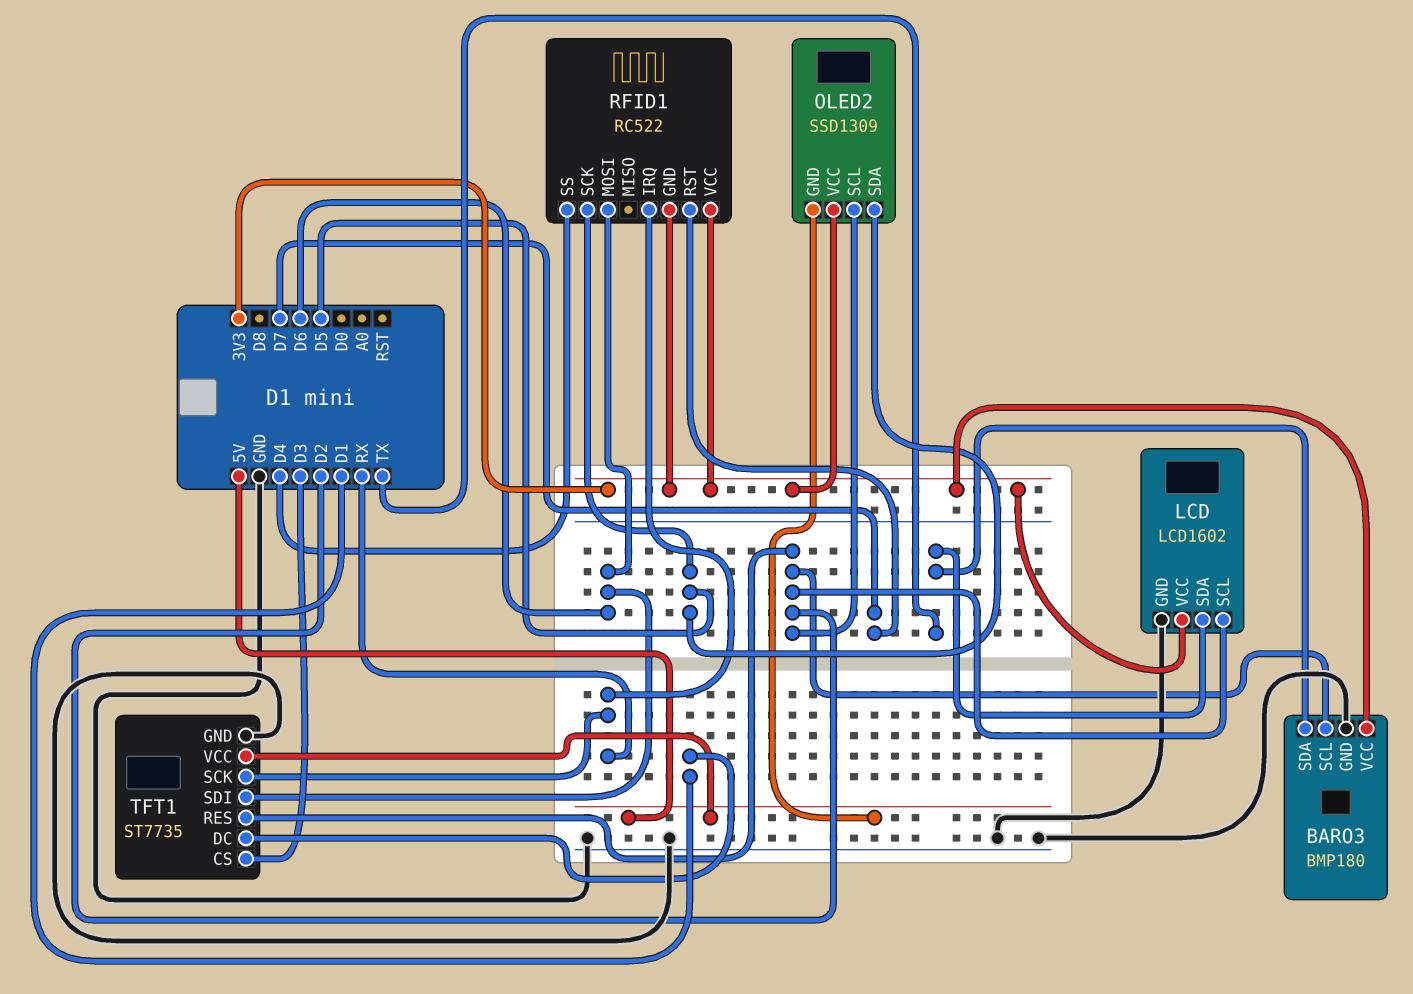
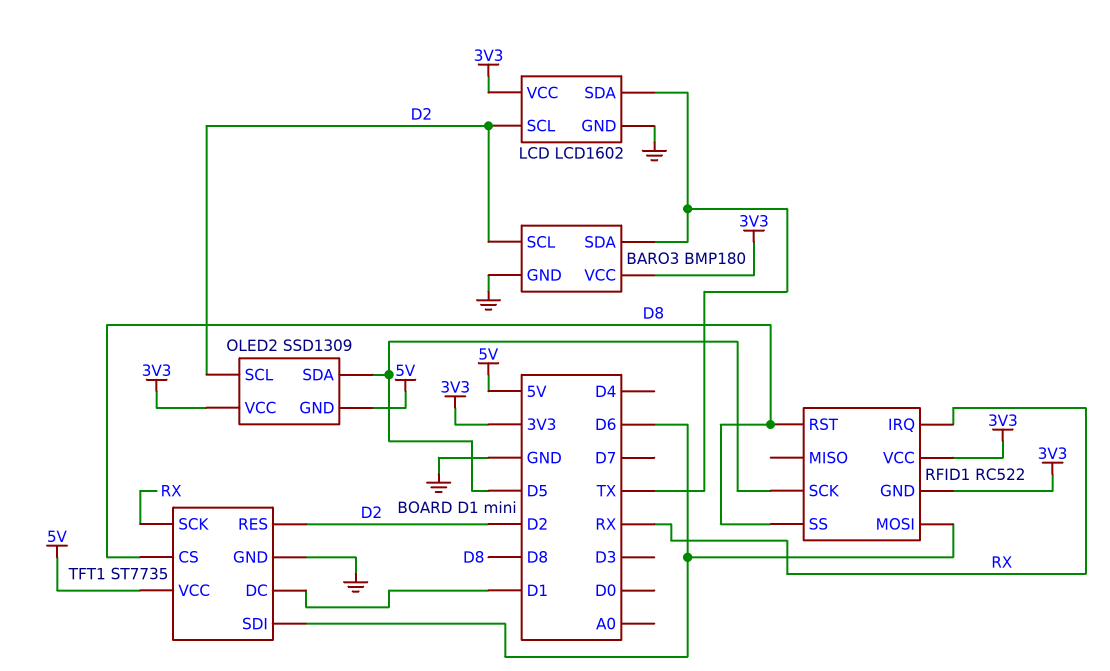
RFID1 pin RST: D7 -> D8
RFID1 pin SS: D4 -> D8
TFT1 pin CS: D3 -> D8

